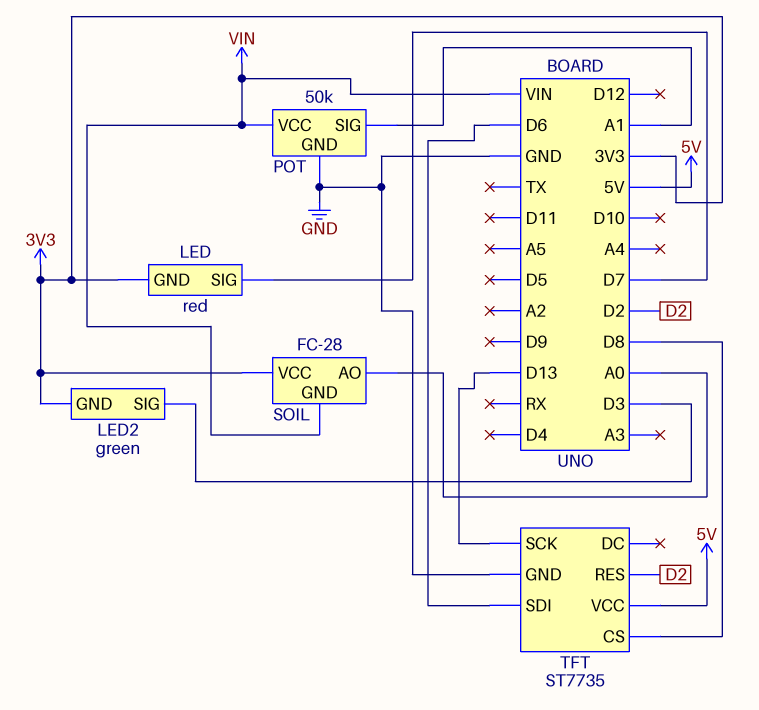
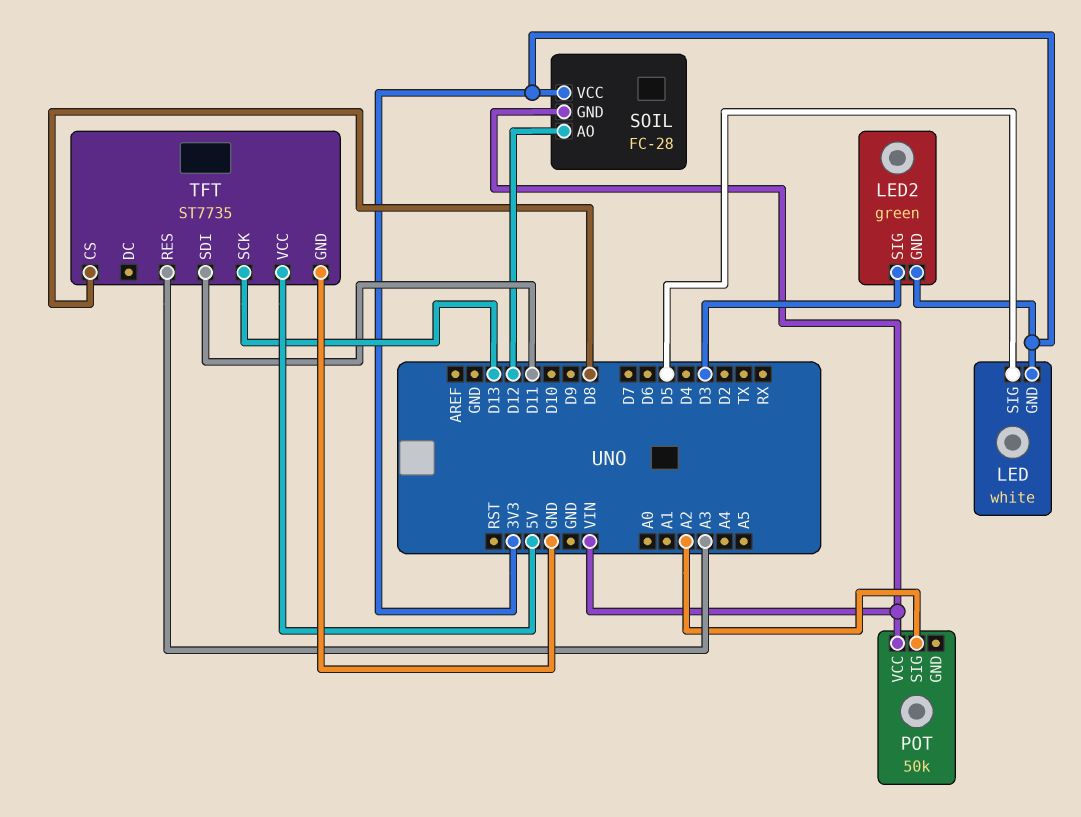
LED: red -> white
LED pin SIG: D7 -> D5
POT pin GND: GND -> none
POT pin SIG: A1 -> A2
SOIL pin AO: A0 -> D12
TFT pin RES: D2 -> A3
TFT pin SDI: D6 -> D11

